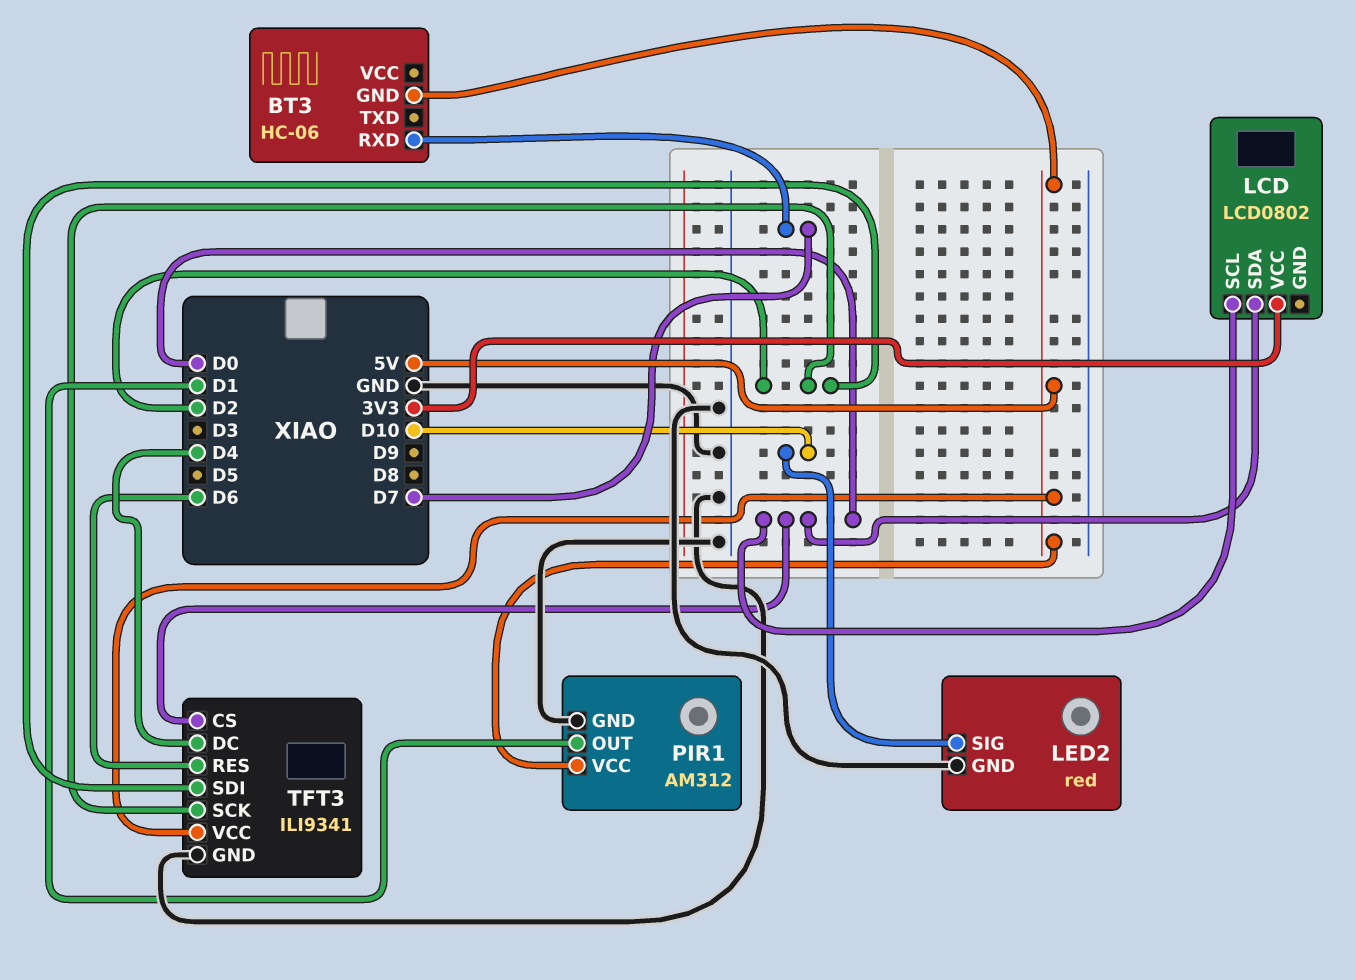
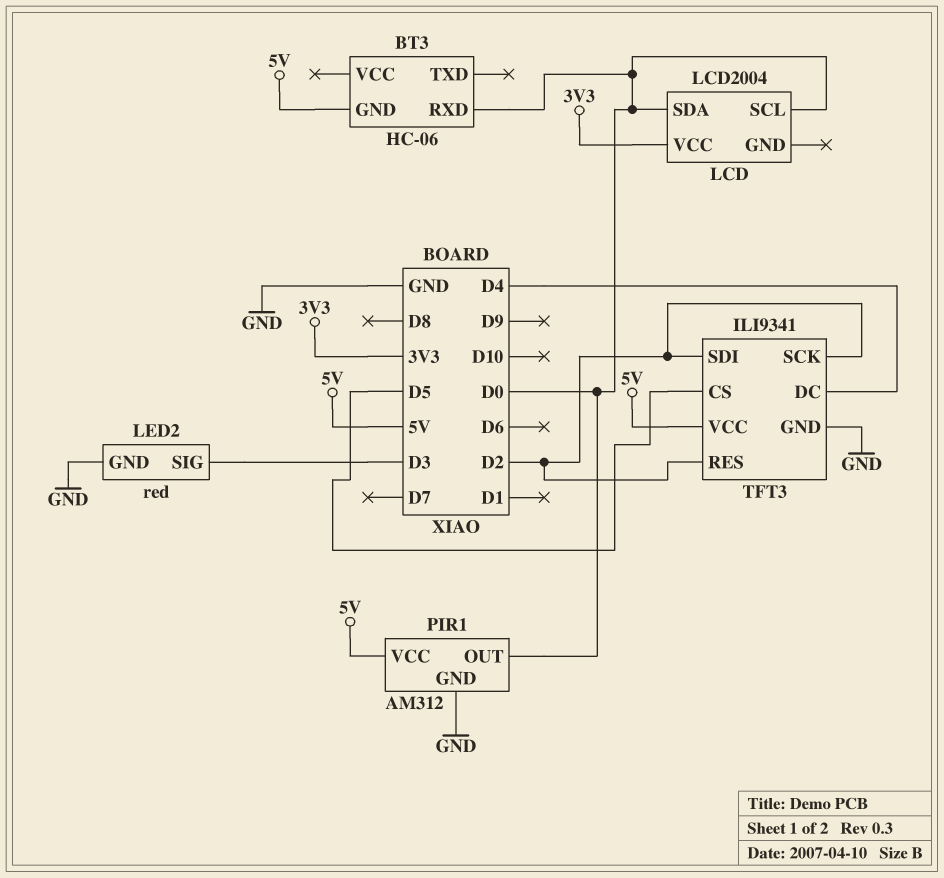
BT3 pin RXD: D7 -> D0
LCD: LCD0802 -> LCD2004
LED2 pin SIG: D10 -> D3
PIR1 pin OUT: D1 -> D0
TFT3 pin CS: D0 -> D5
TFT3 pin RES: D6 -> D2

